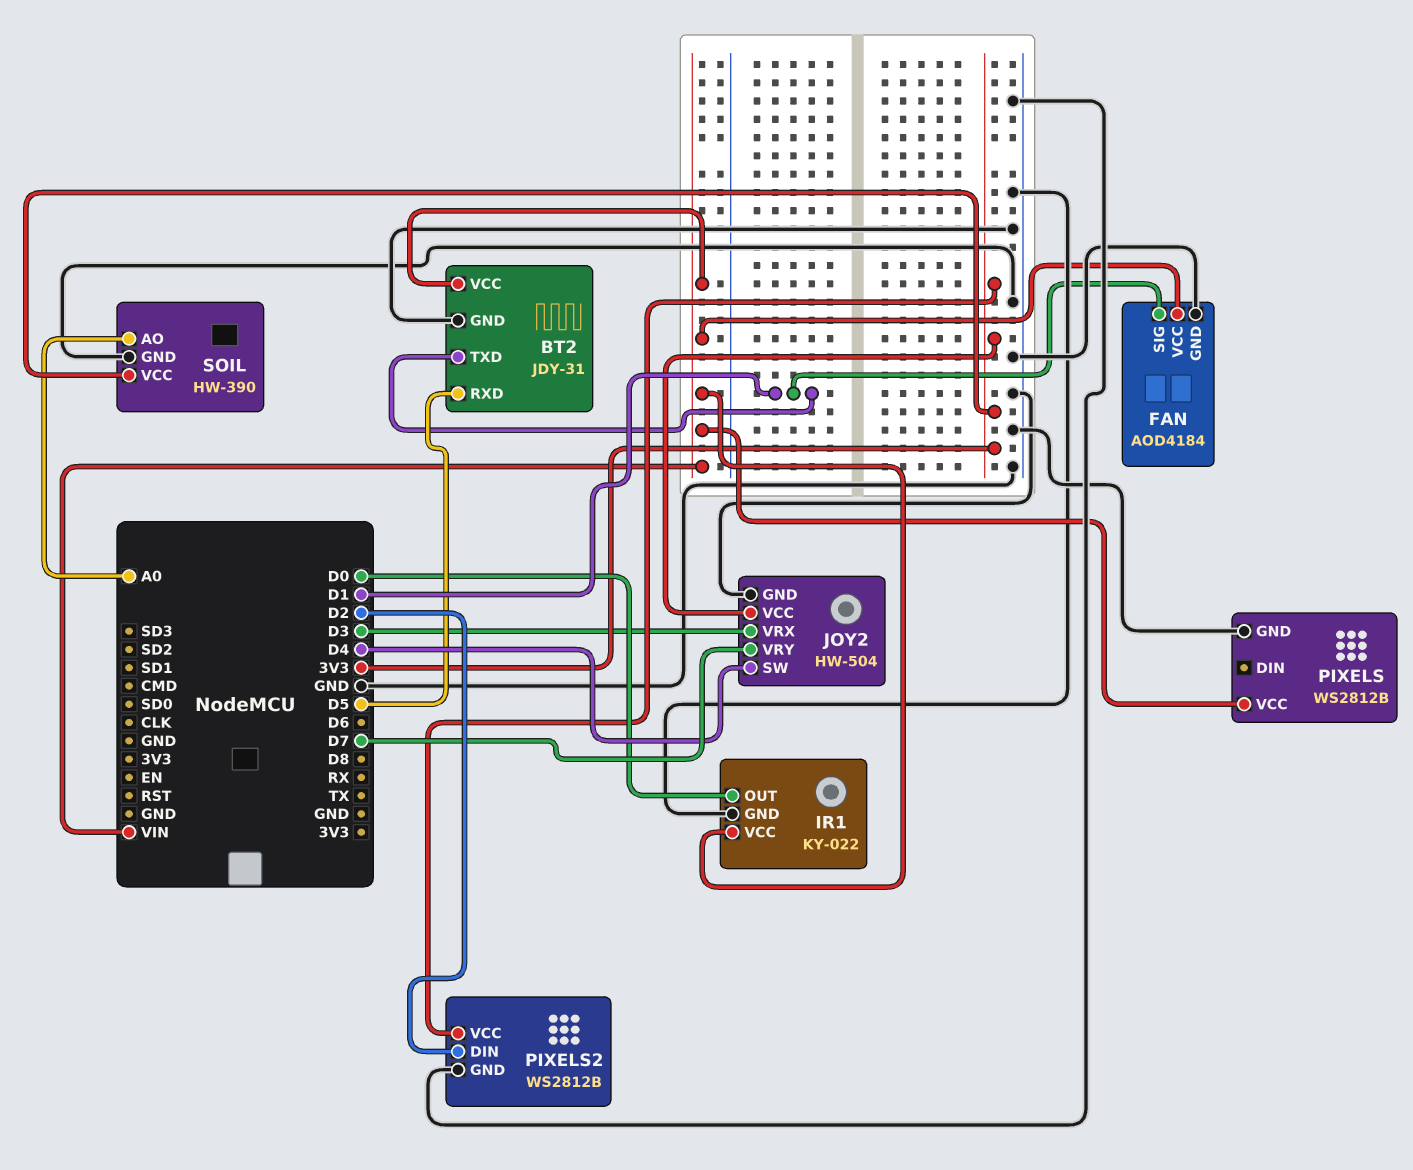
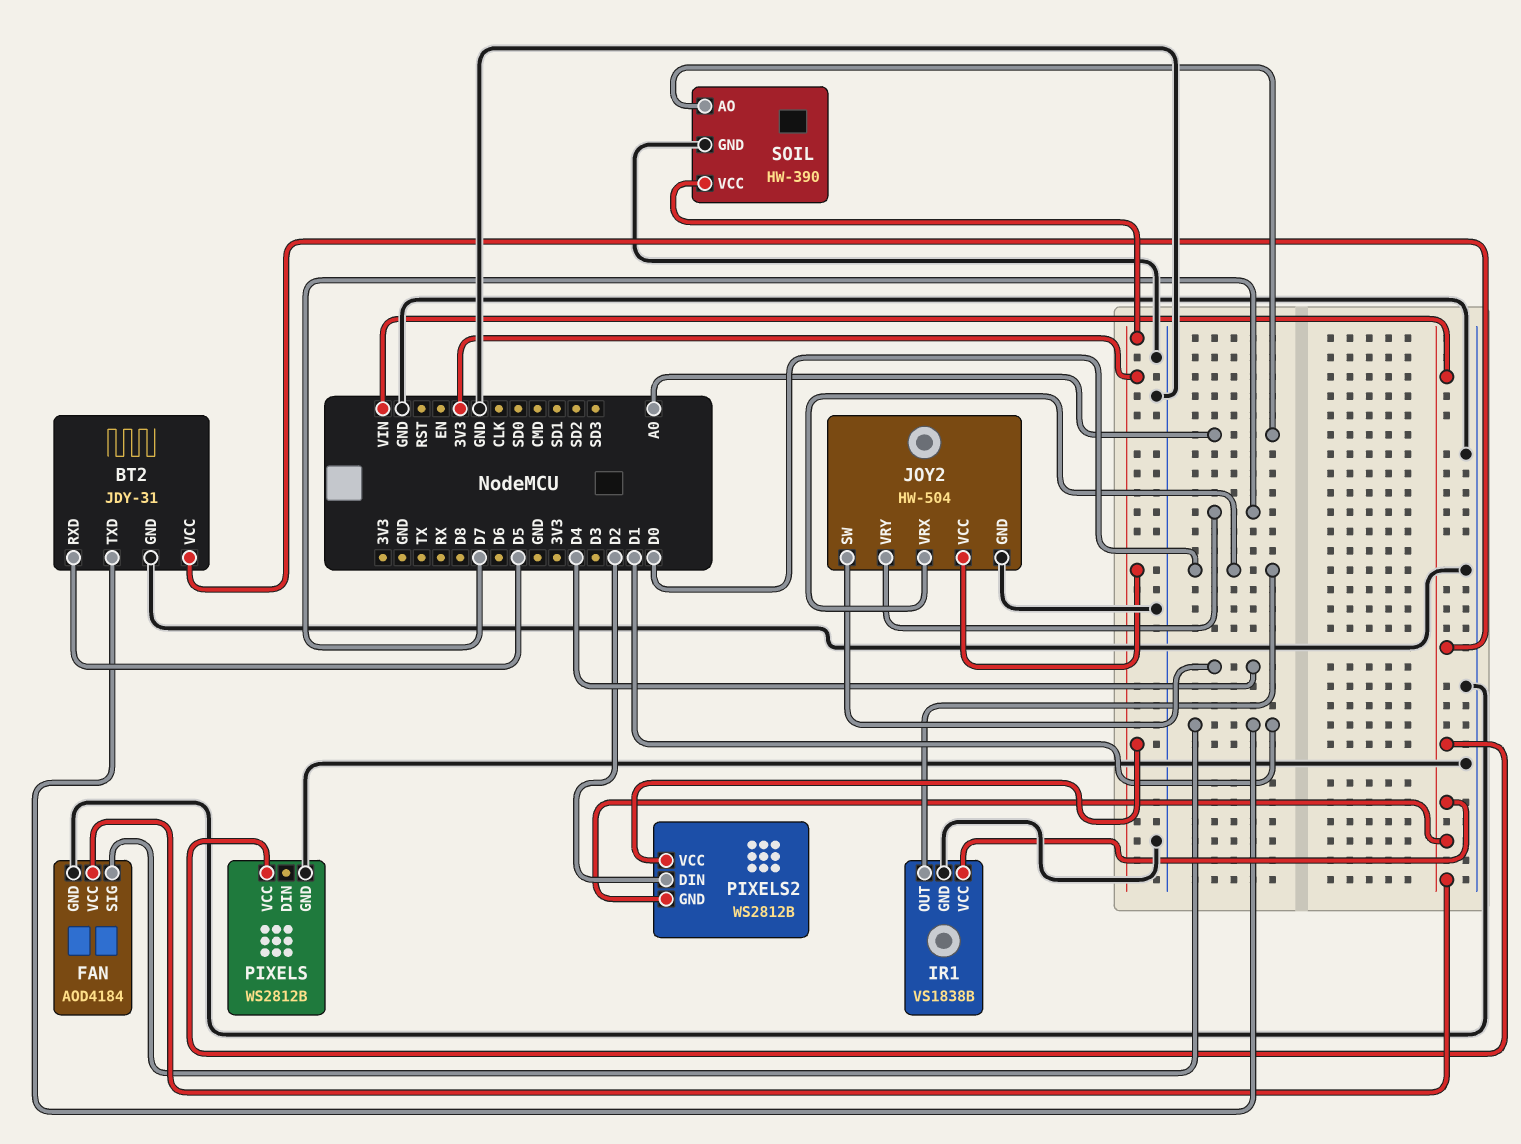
IR1: KY-022 -> VS1838B
JOY2 pin VRX: D3 -> D0
PIXELS2 pin GND: GND -> VIN

